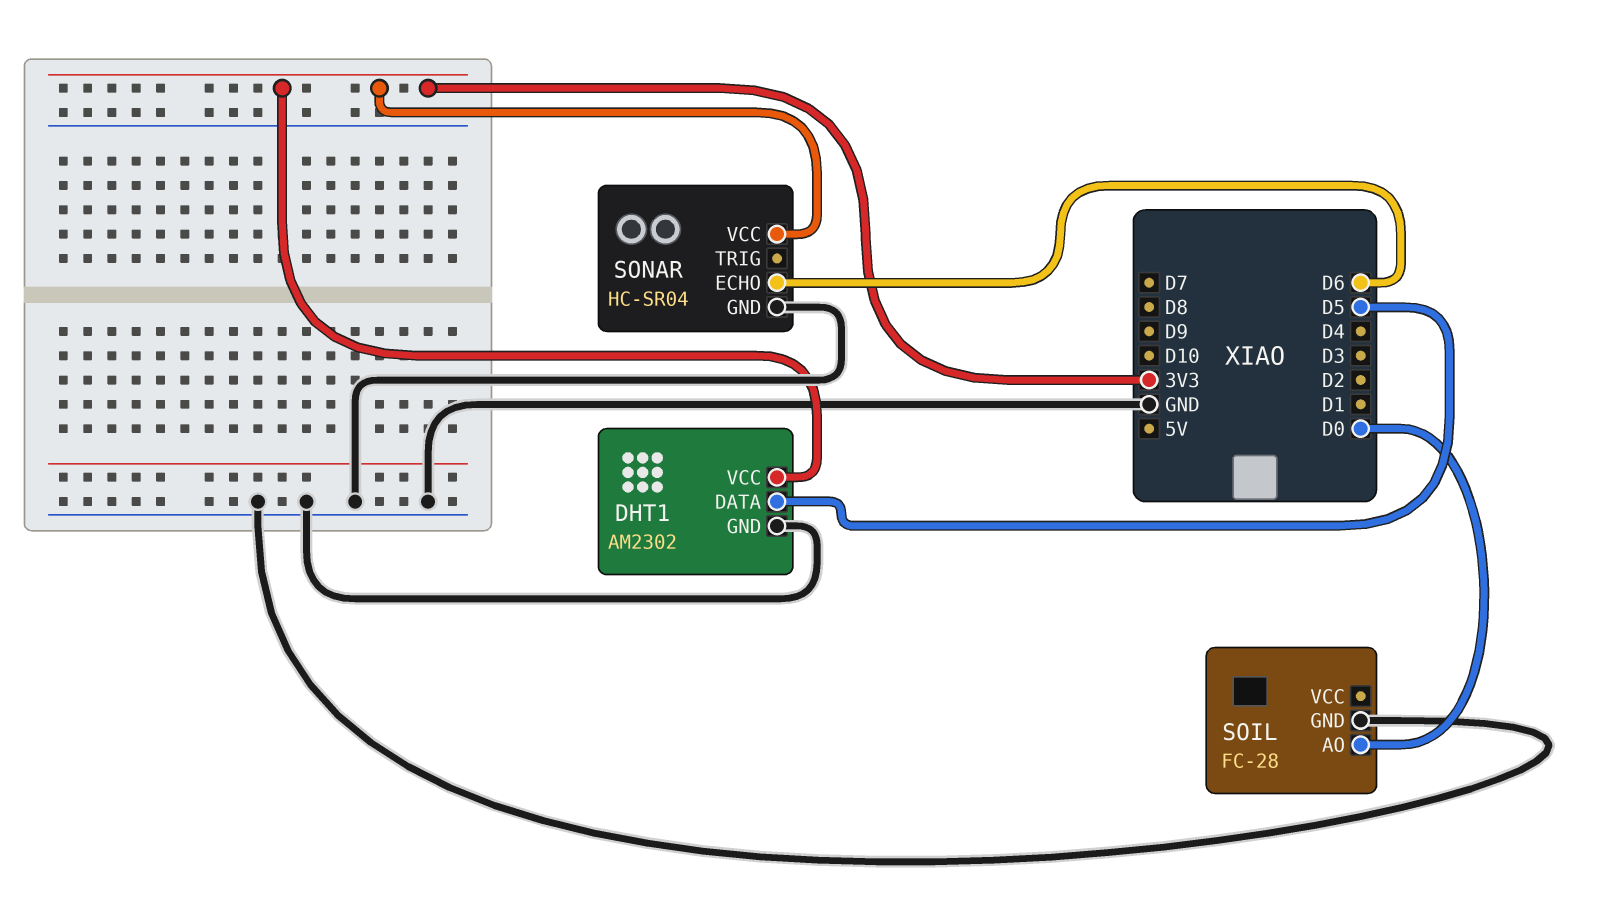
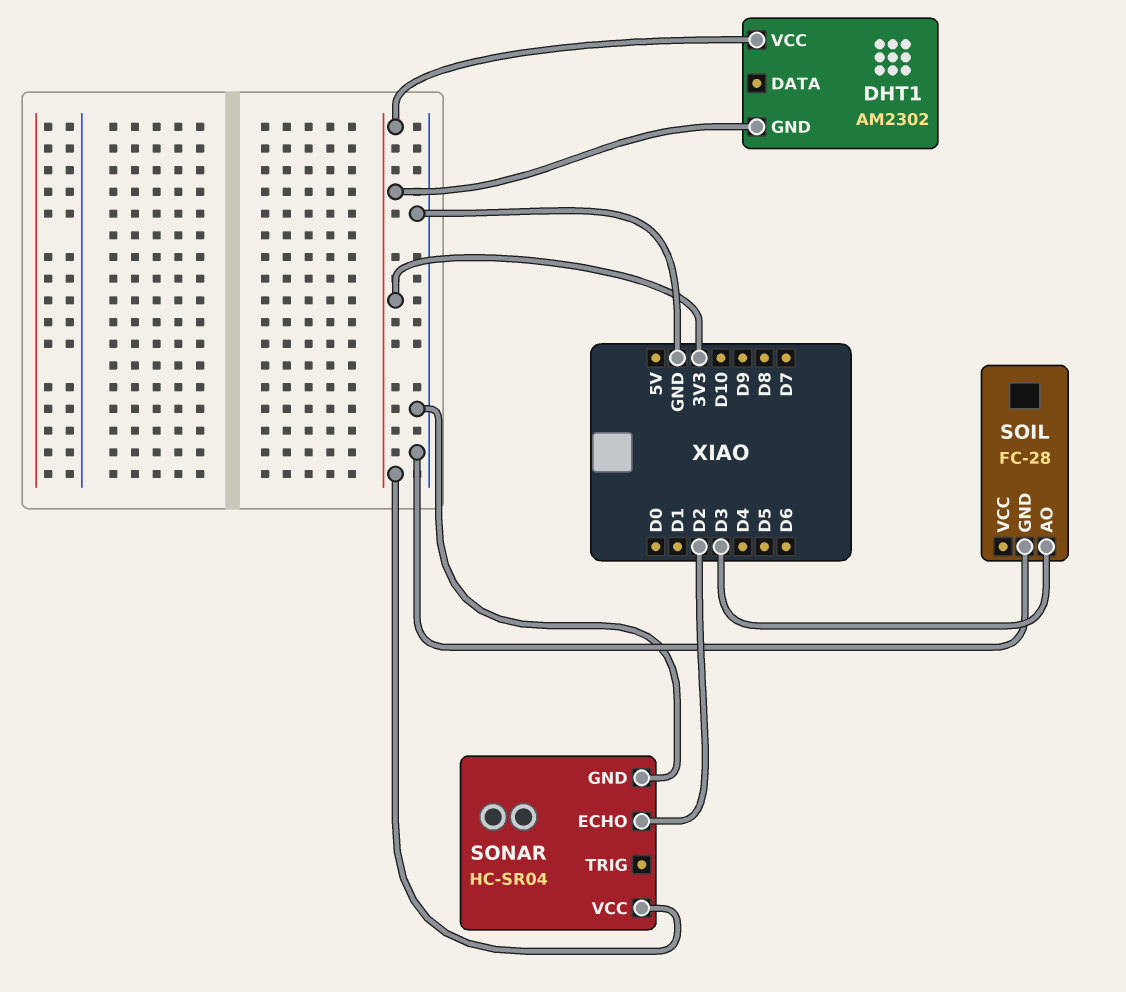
DHT1 pin DATA: D5 -> none
DHT1 pin GND: GND -> 3V3
SOIL pin AO: D0 -> D3
SONAR pin ECHO: D6 -> D2

